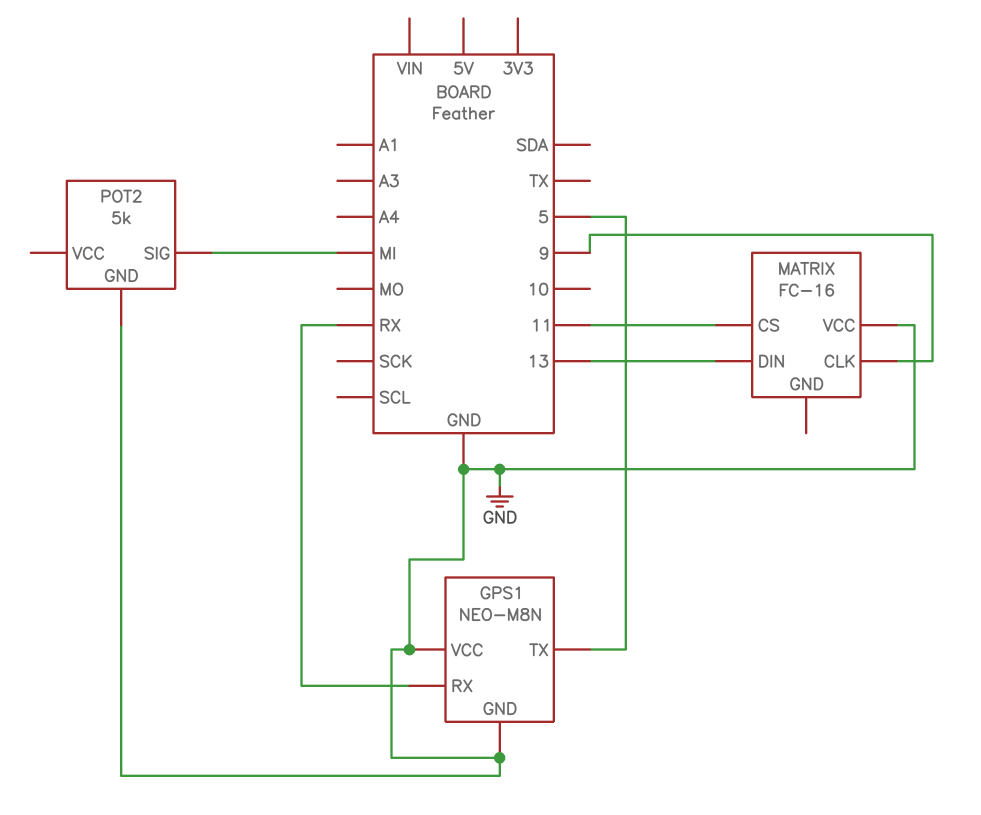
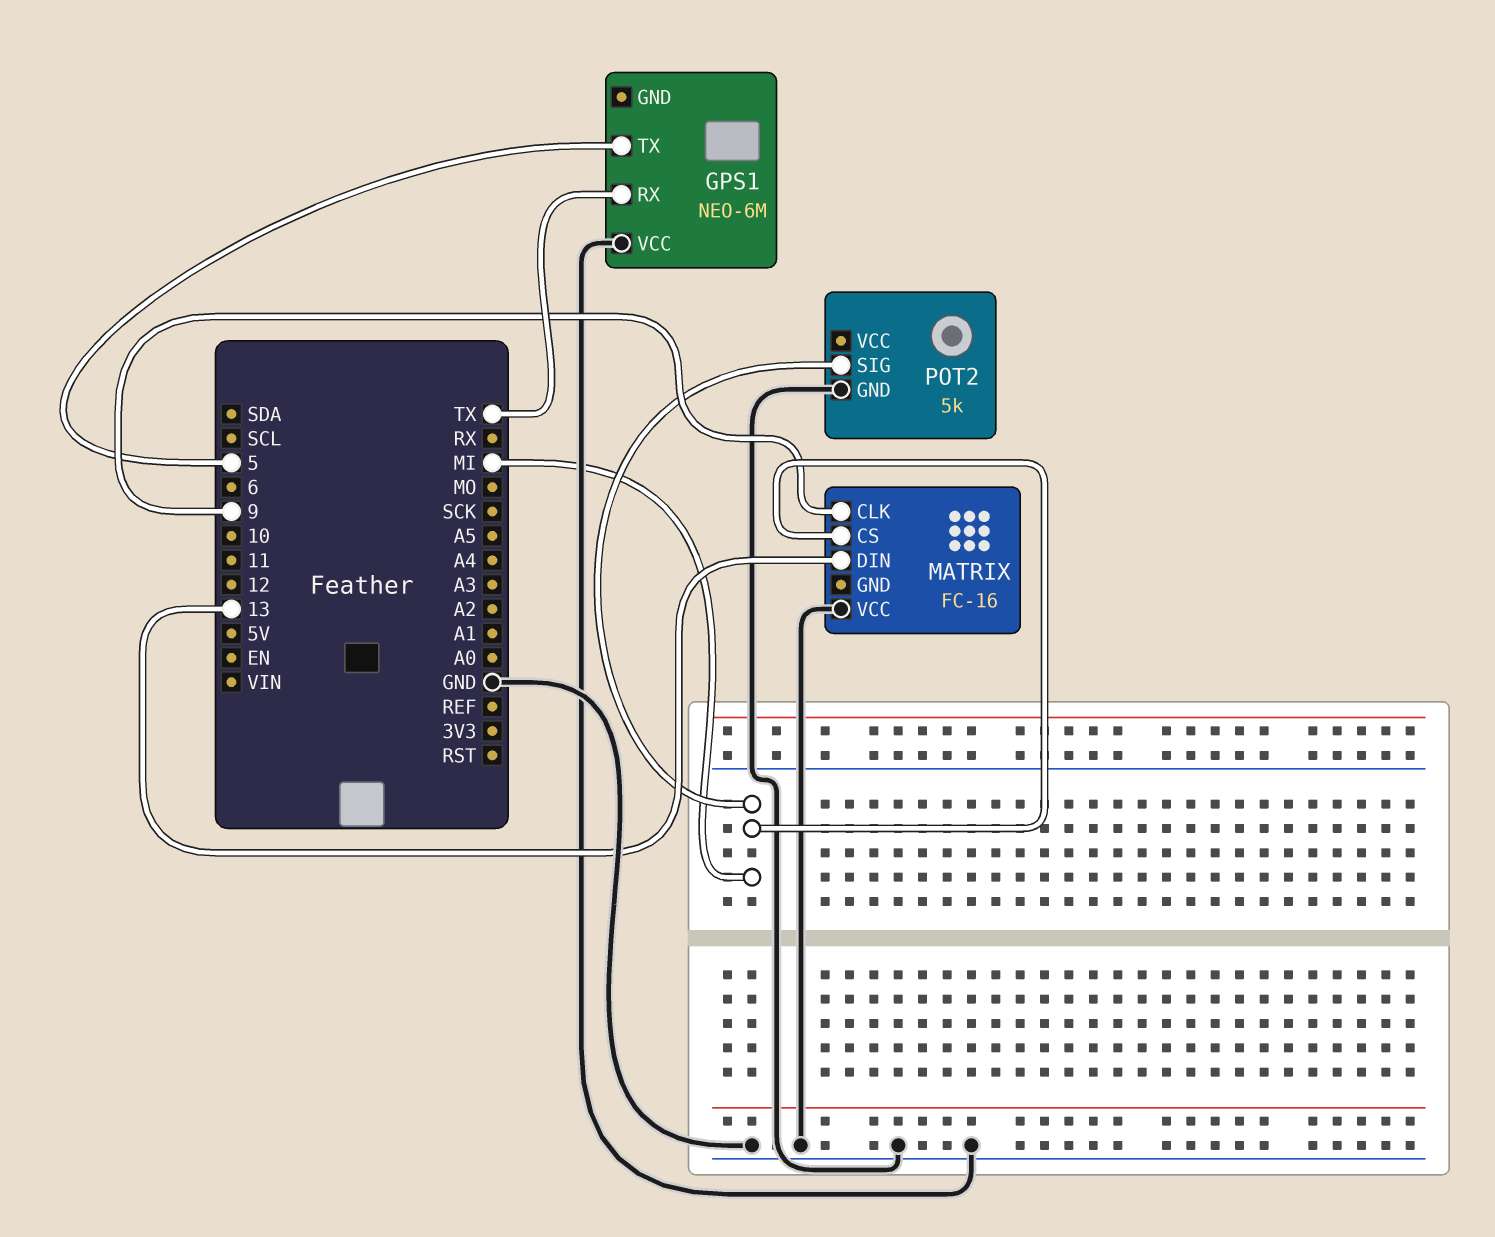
GPS1: NEO-M8N -> NEO-6M
GPS1 pin GND: GND -> none
GPS1 pin RX: RX -> TX
MATRIX pin CS: 11 -> MI

